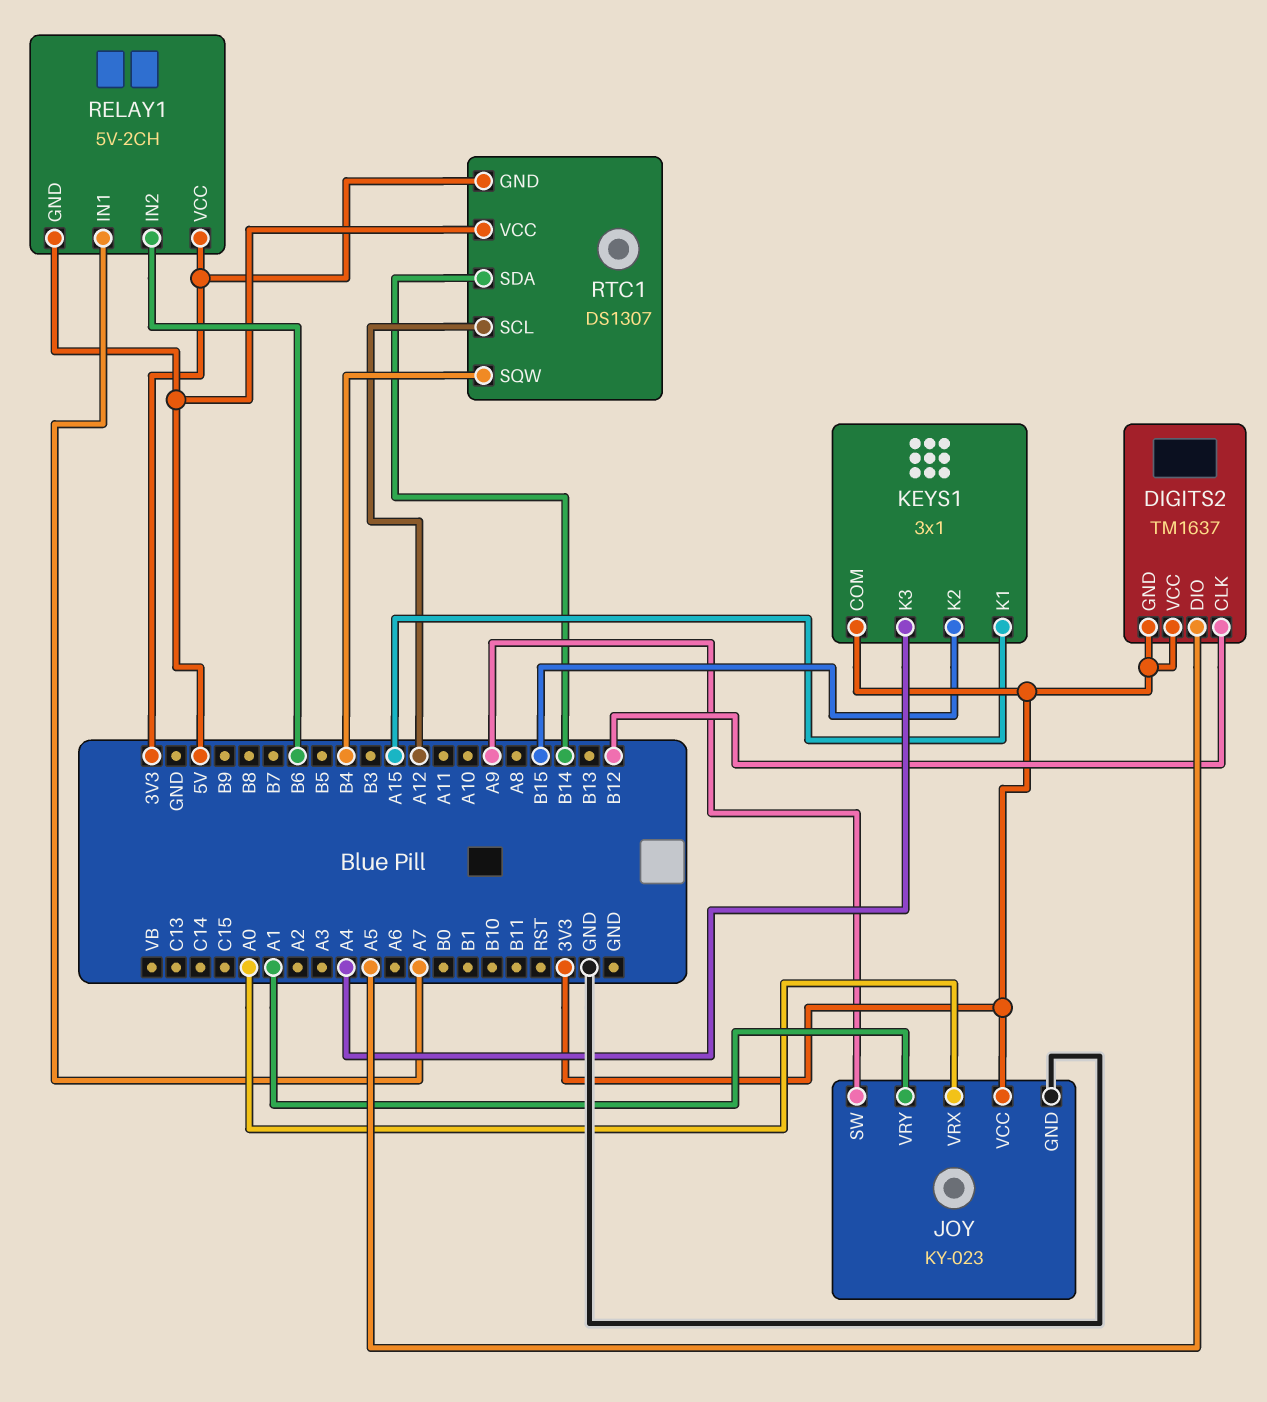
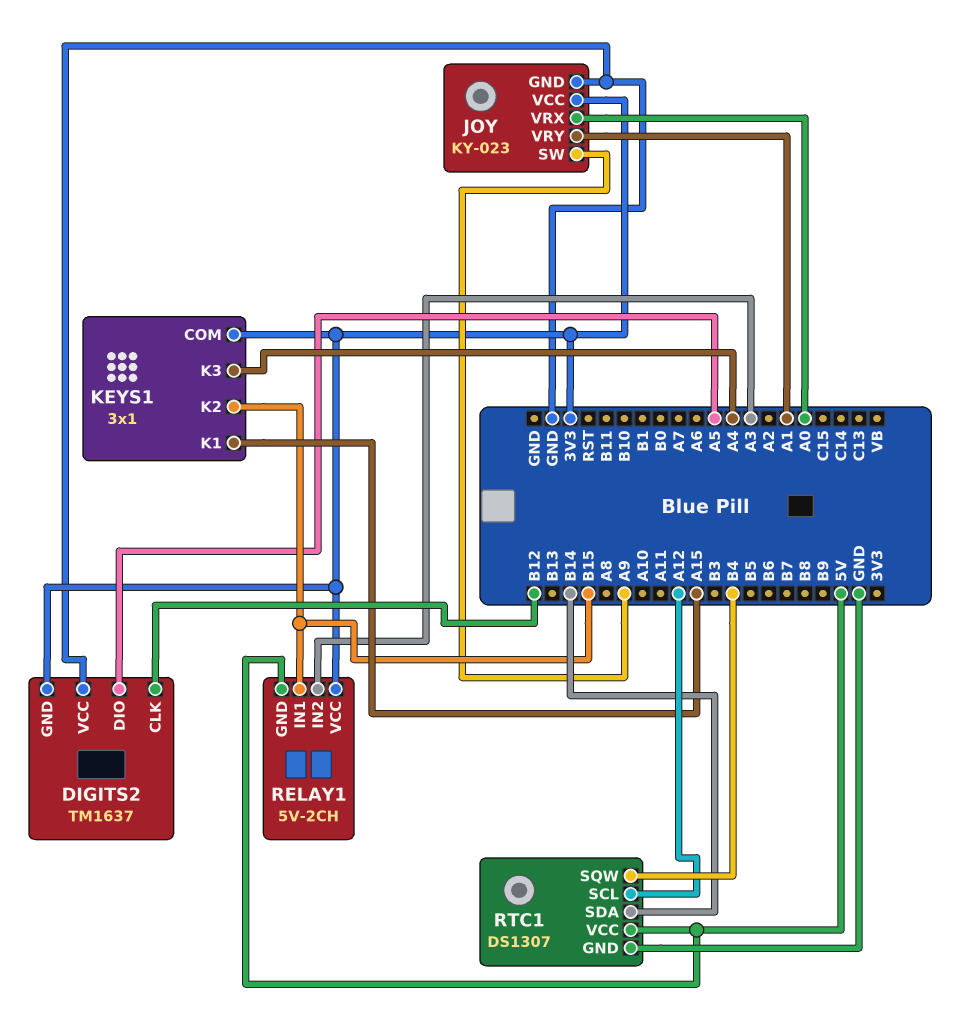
DIGITS2 pin VCC: 3V3 -> GND
RELAY1 pin IN1: A7 -> B15
RELAY1 pin IN2: B6 -> A3
RTC1 pin GND: 3V3 -> GND

